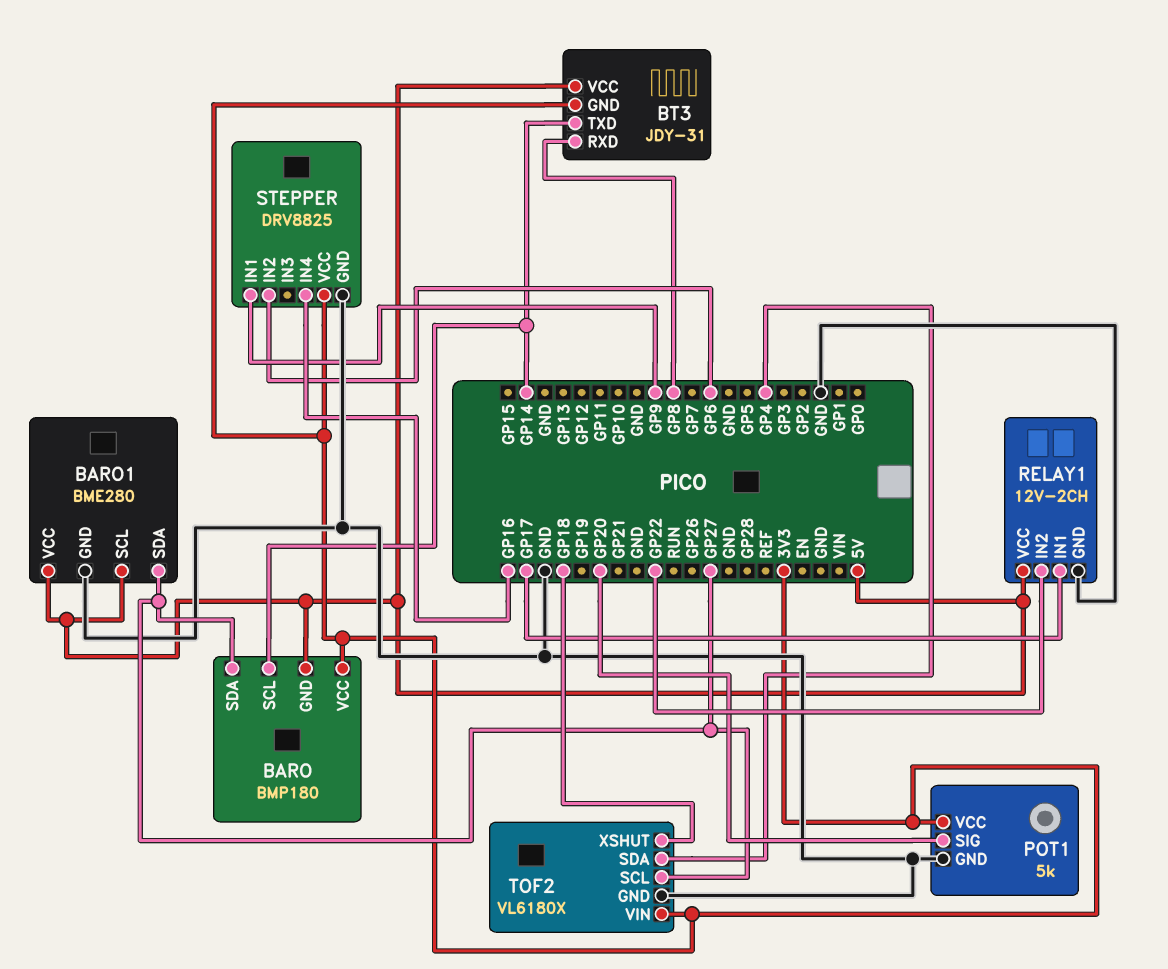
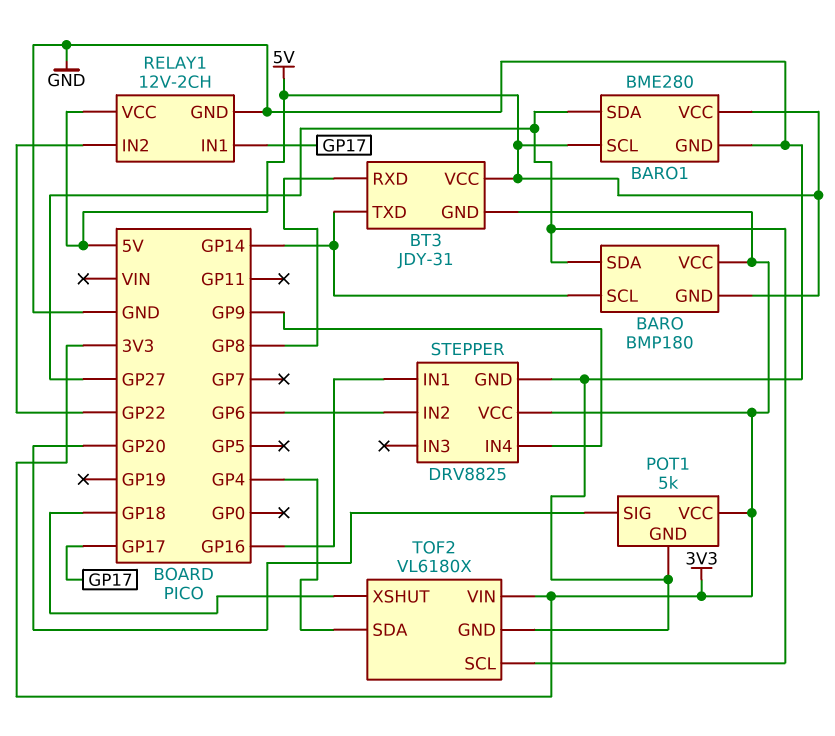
STEPPER pin IN1: GP9 -> GP16
STEPPER pin IN4: GP16 -> GP9

